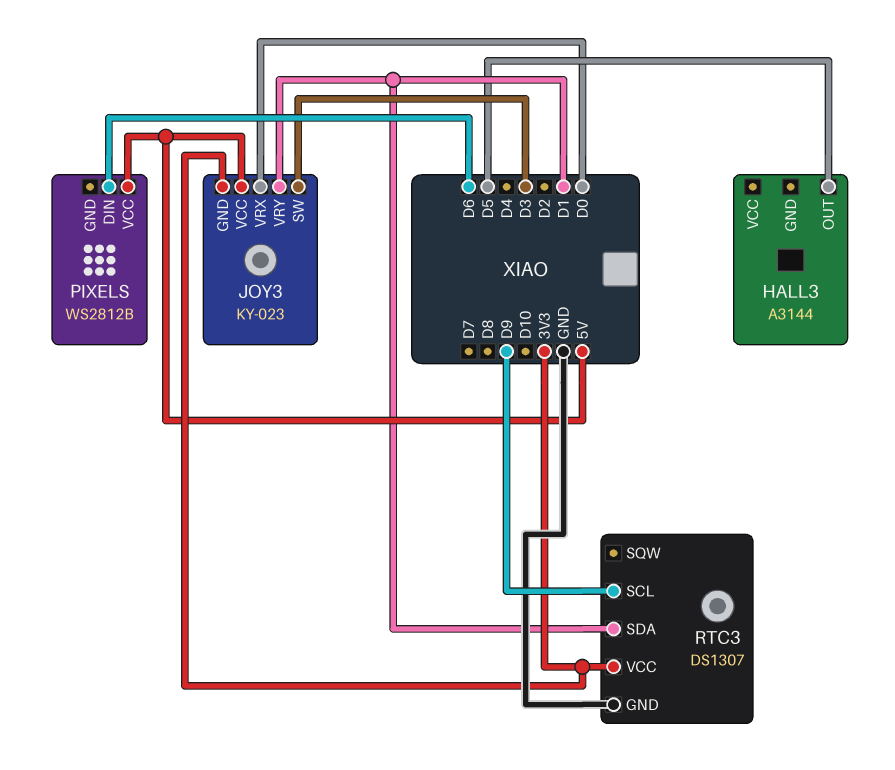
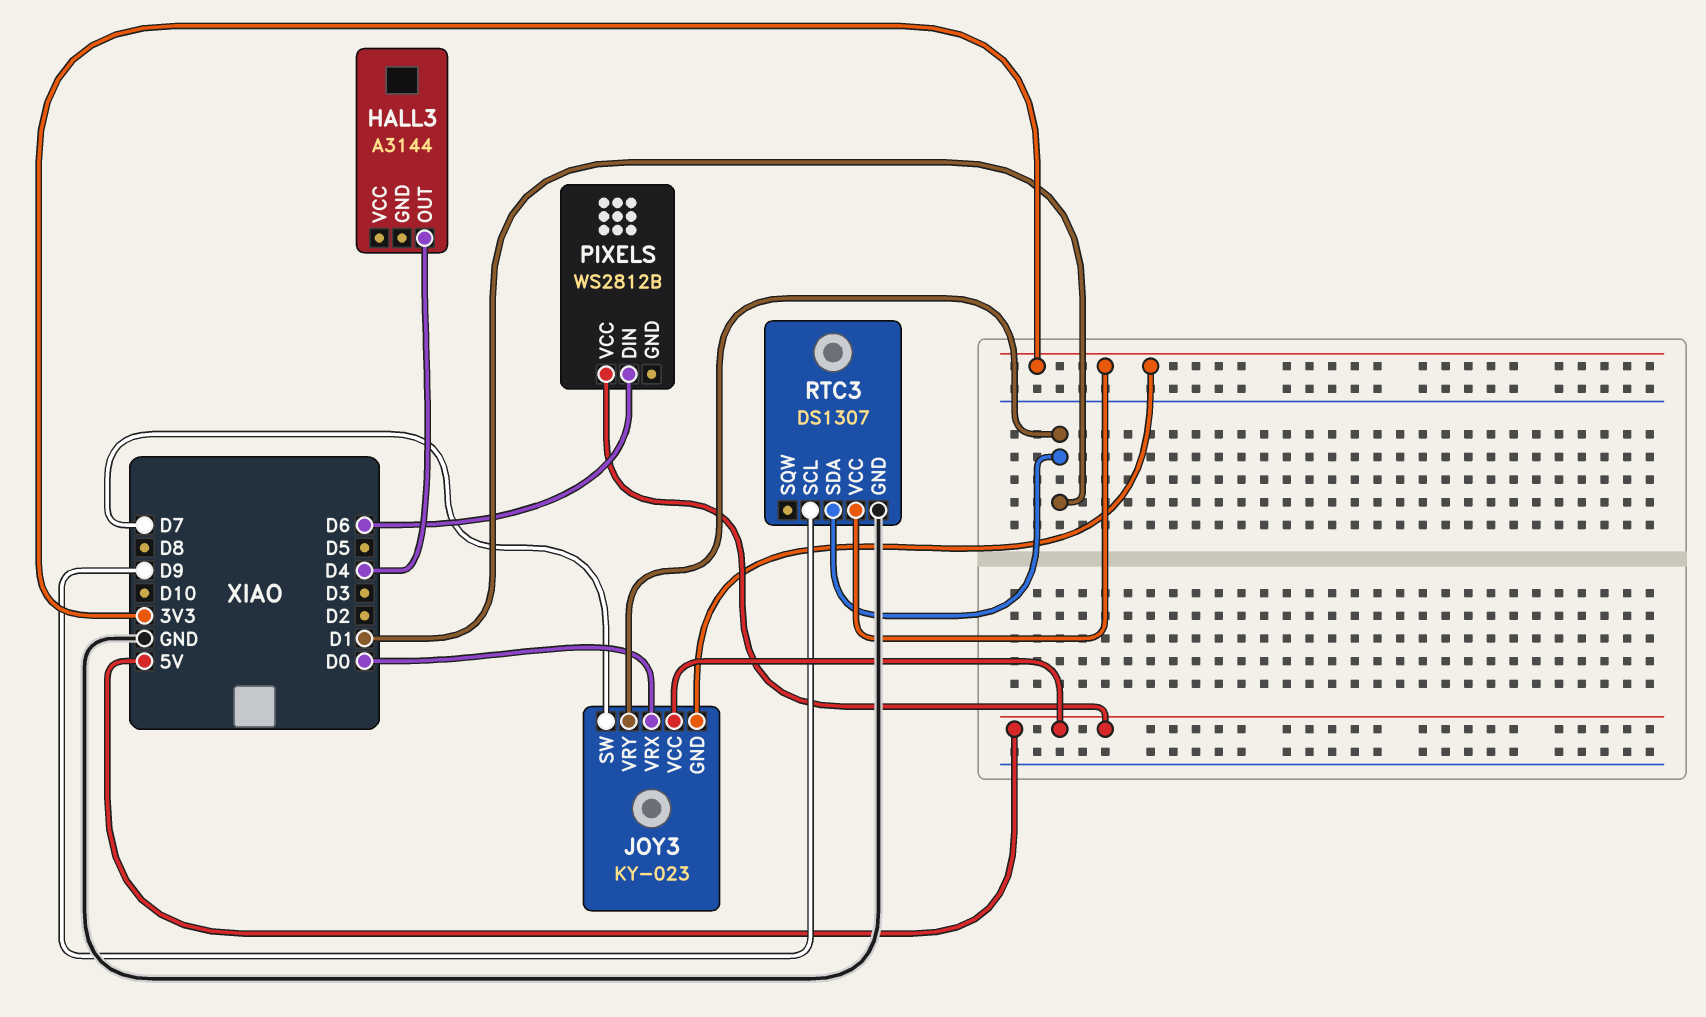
HALL3 pin OUT: D5 -> D4
JOY3 pin SW: D3 -> D7

